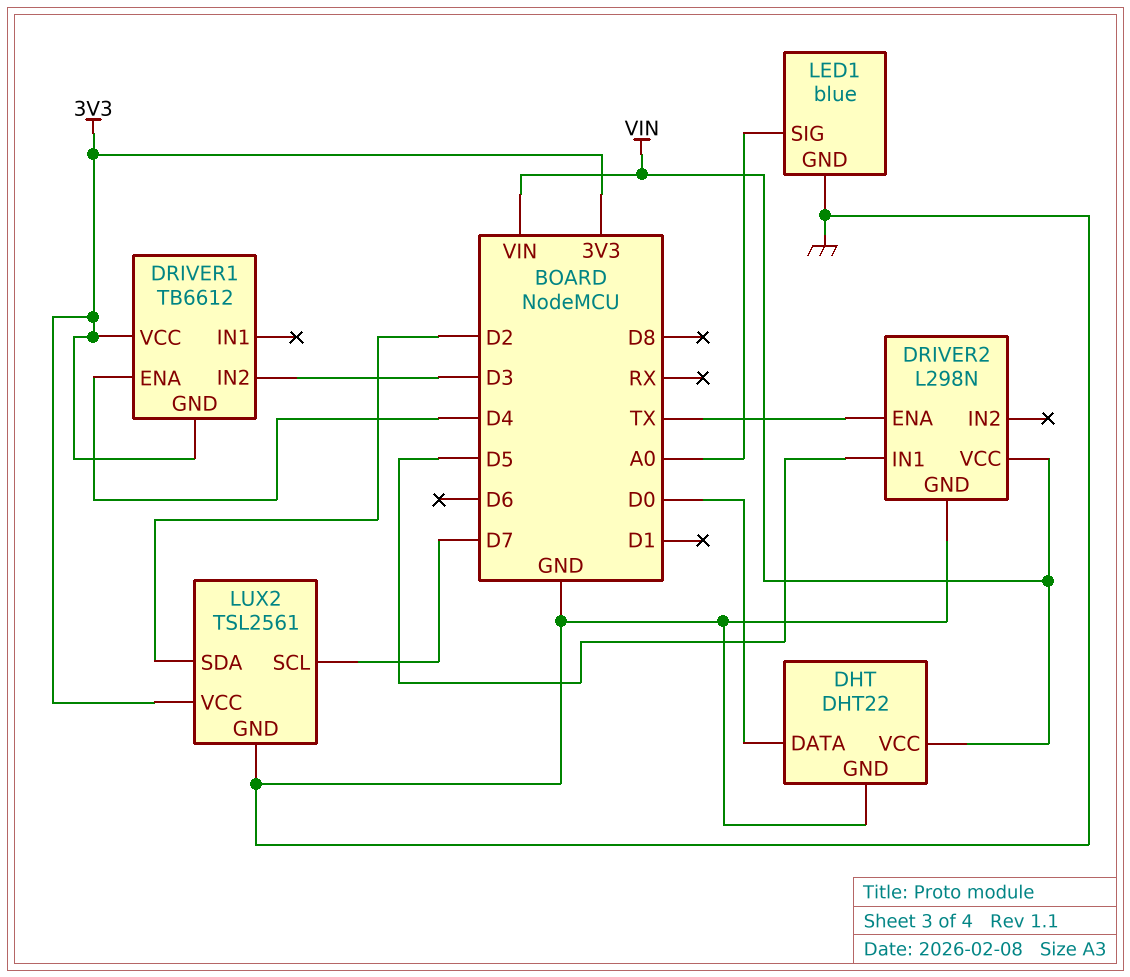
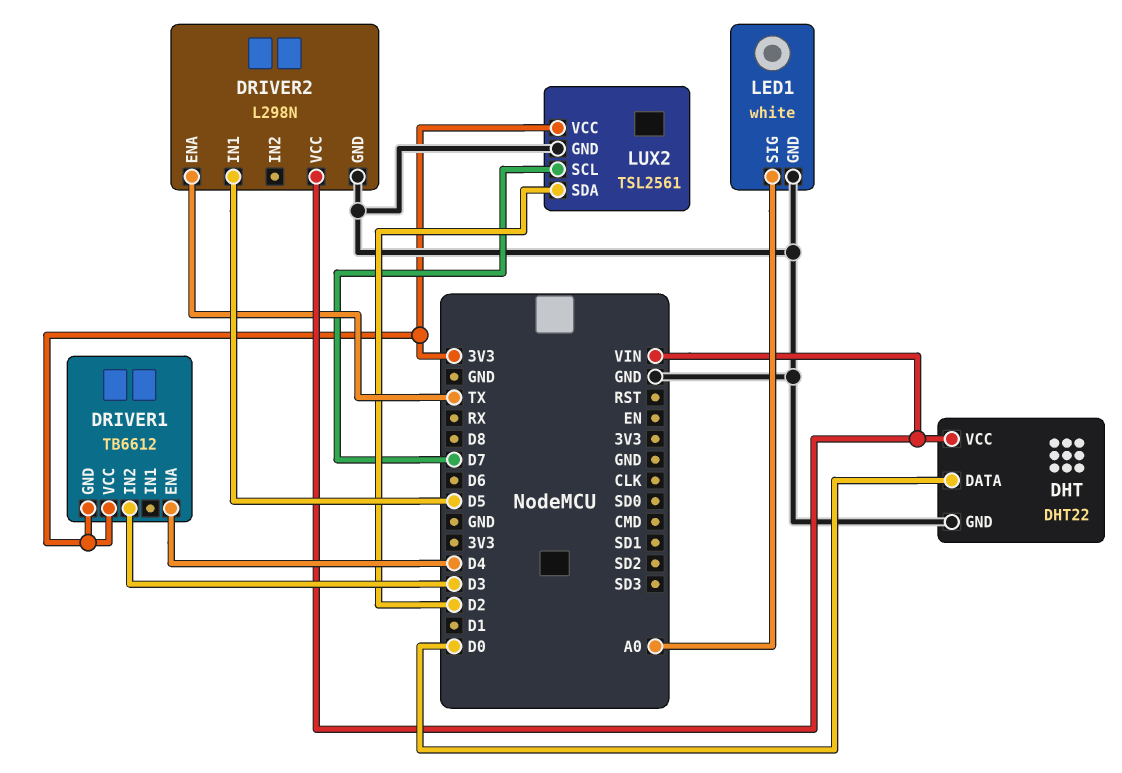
LED1: blue -> white

